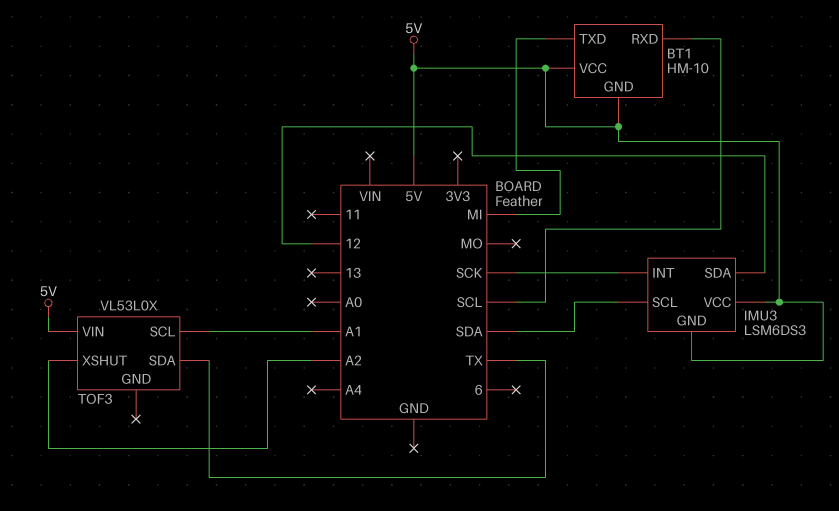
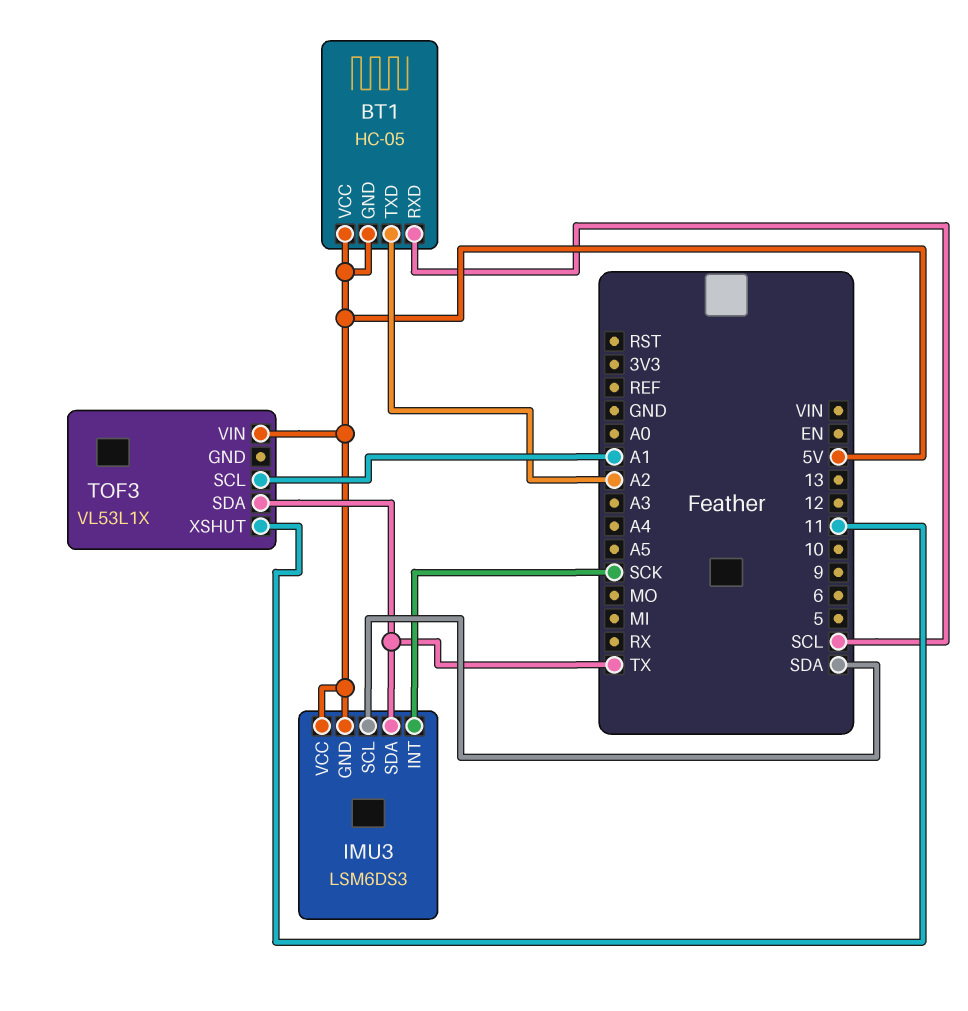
BT1: HM-10 -> HC-05
BT1 pin TXD: MI -> A2
IMU3 pin SDA: 12 -> TX
TOF3: VL53L0X -> VL53L1X
TOF3 pin XSHUT: A2 -> 11

